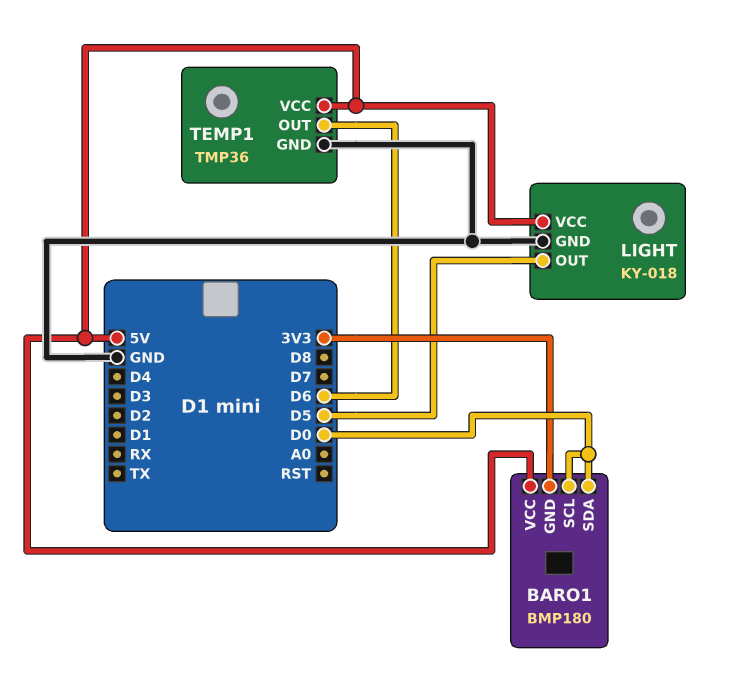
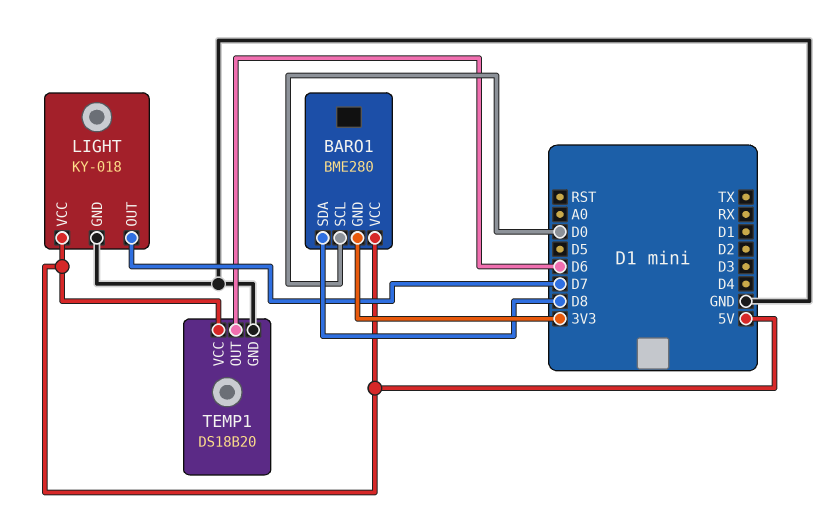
BARO1: BMP180 -> BME280
BARO1 pin SDA: D0 -> D8
LIGHT pin OUT: D5 -> D7
TEMP1: TMP36 -> DS18B20

